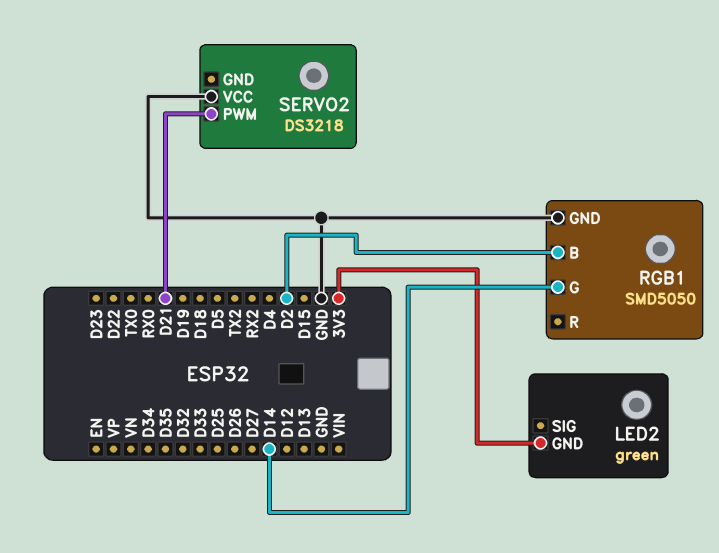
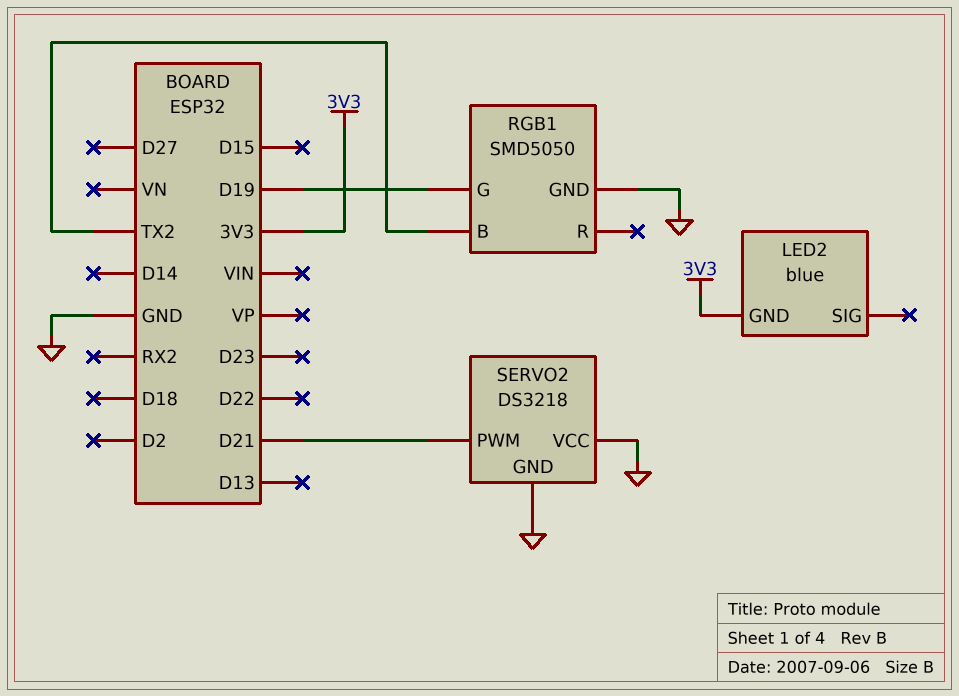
LED2: green -> blue
RGB1 pin B: D2 -> TX2
RGB1 pin G: D14 -> D19
SERVO2 pin GND: none -> GND

